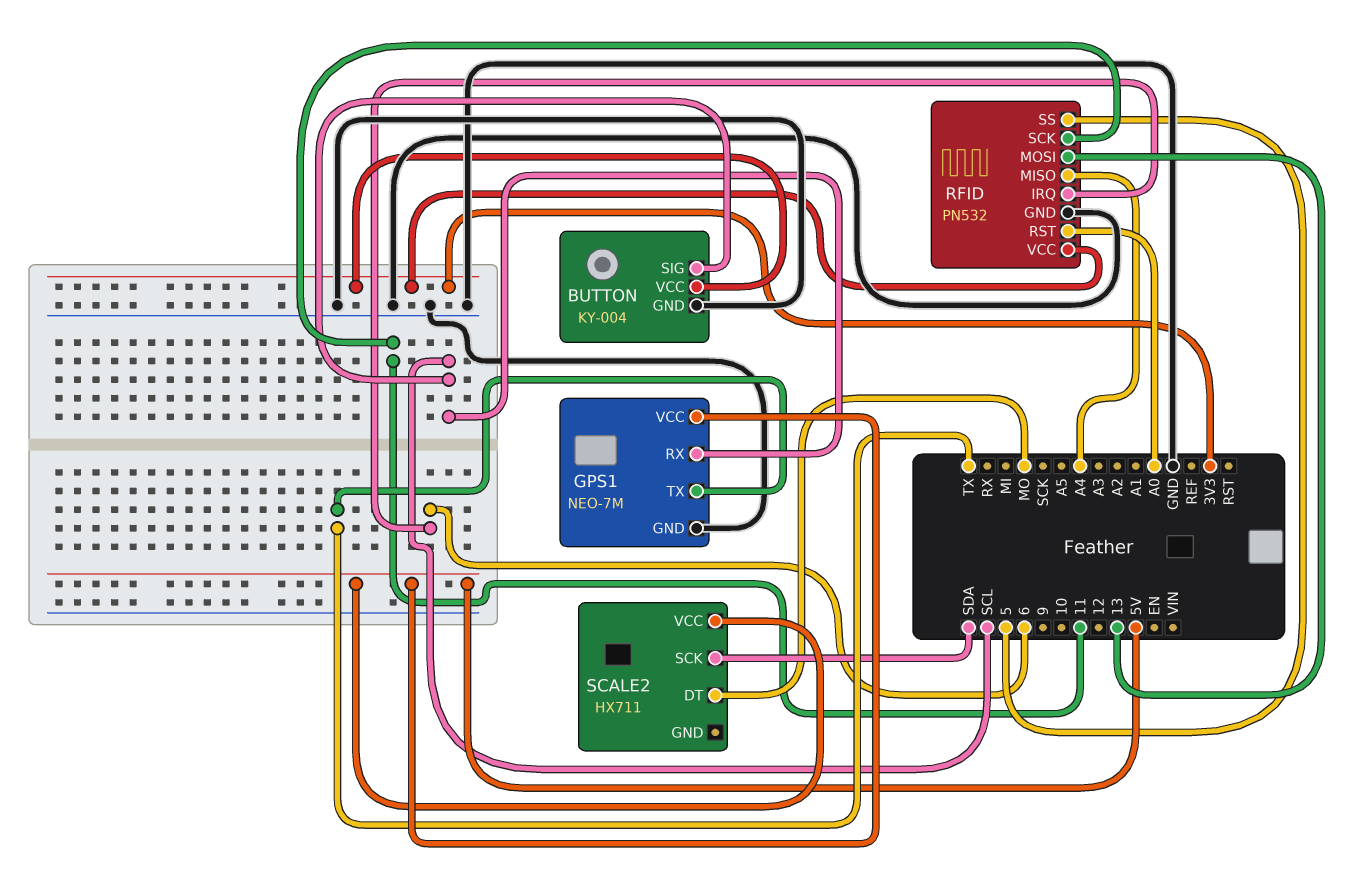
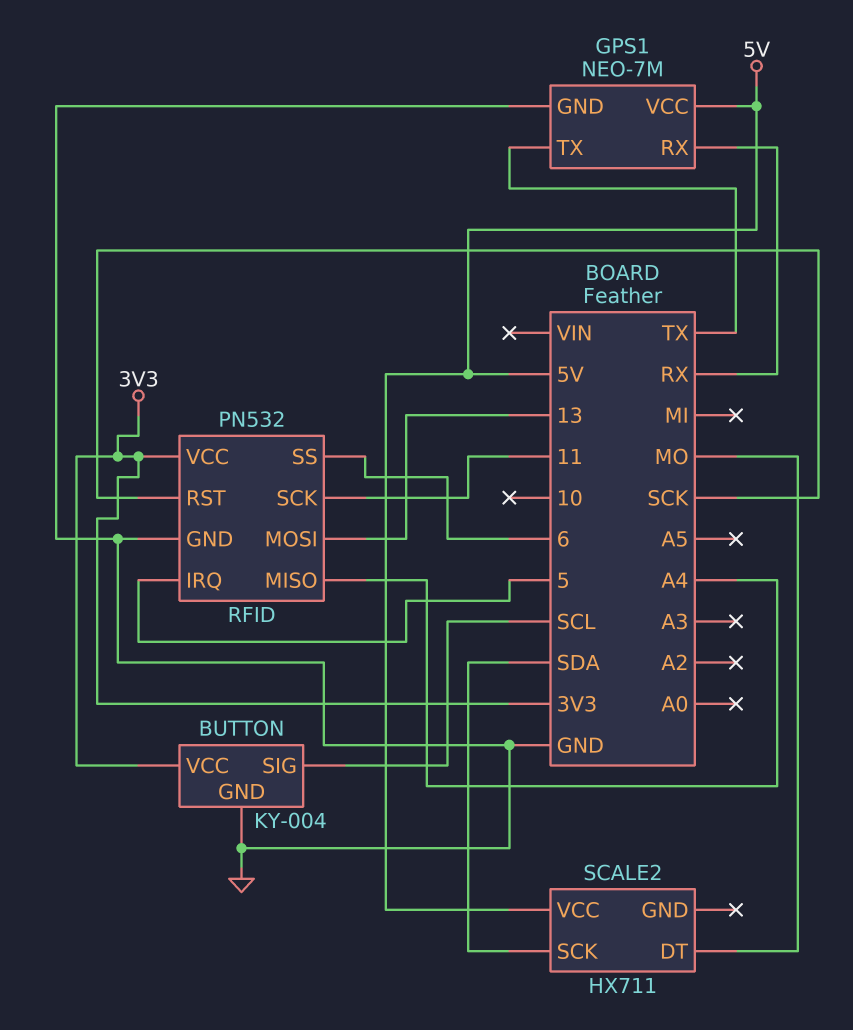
GPS1 pin RX: SCL -> RX
RFID pin IRQ: 6 -> 5
RFID pin RST: A0 -> SCK
RFID pin SS: 5 -> 6

